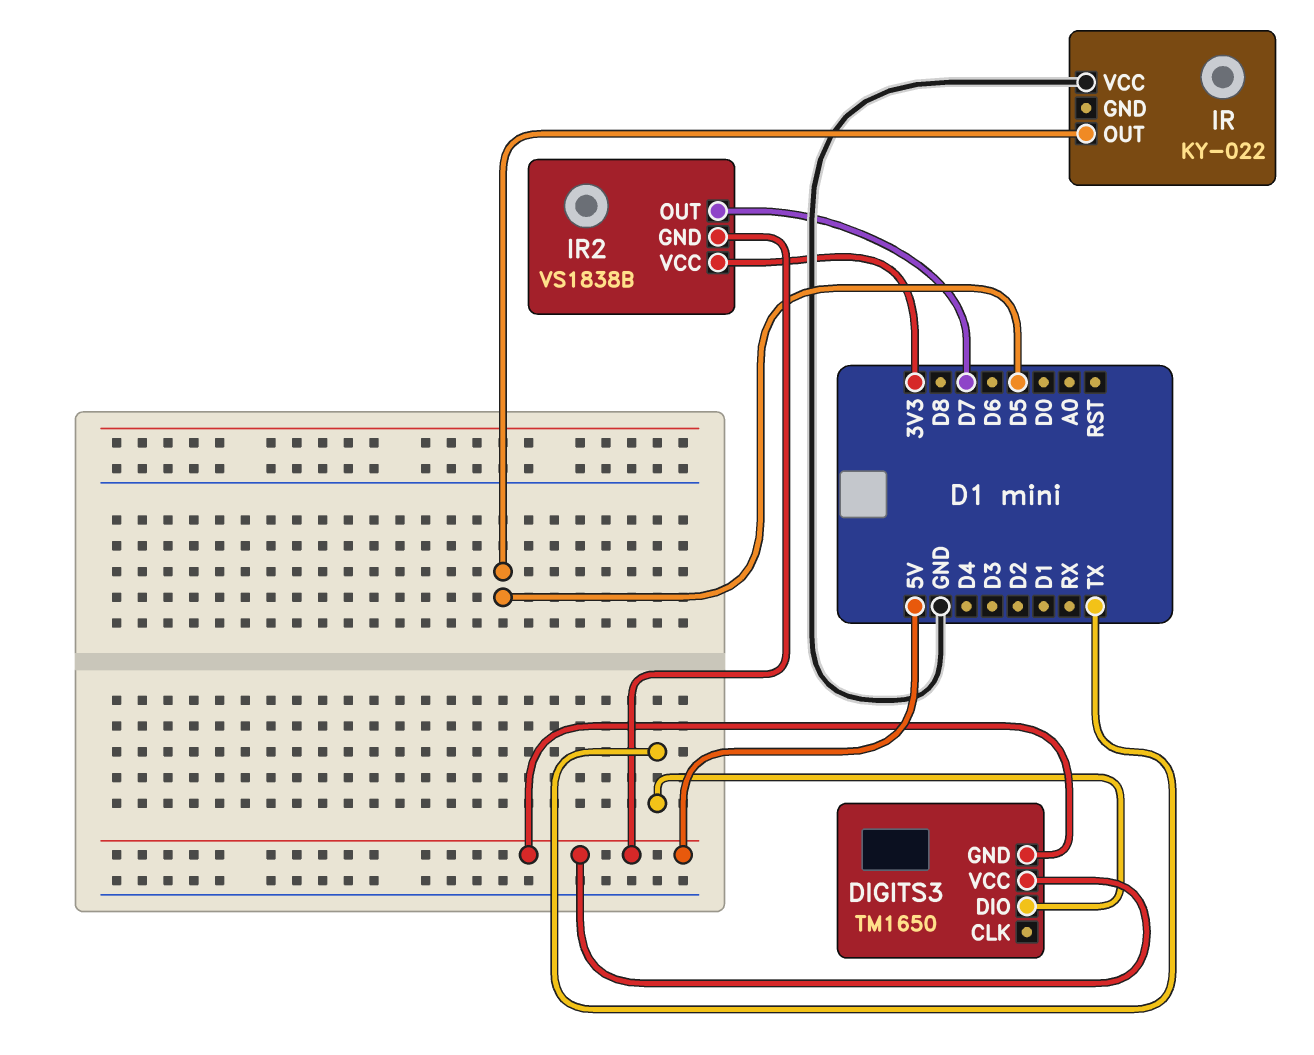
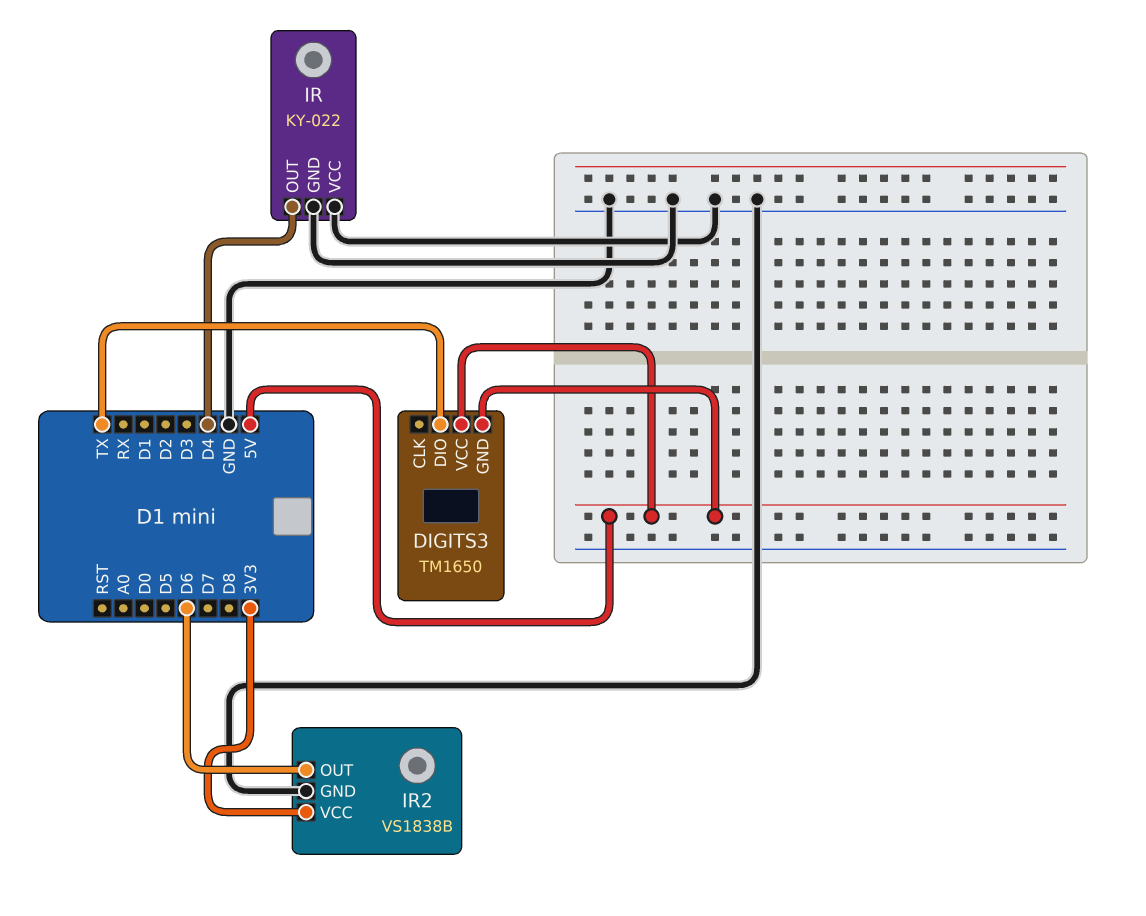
IR pin GND: none -> GND
IR pin OUT: D5 -> D4
IR2 pin GND: 5V -> GND
IR2 pin OUT: D7 -> D6

